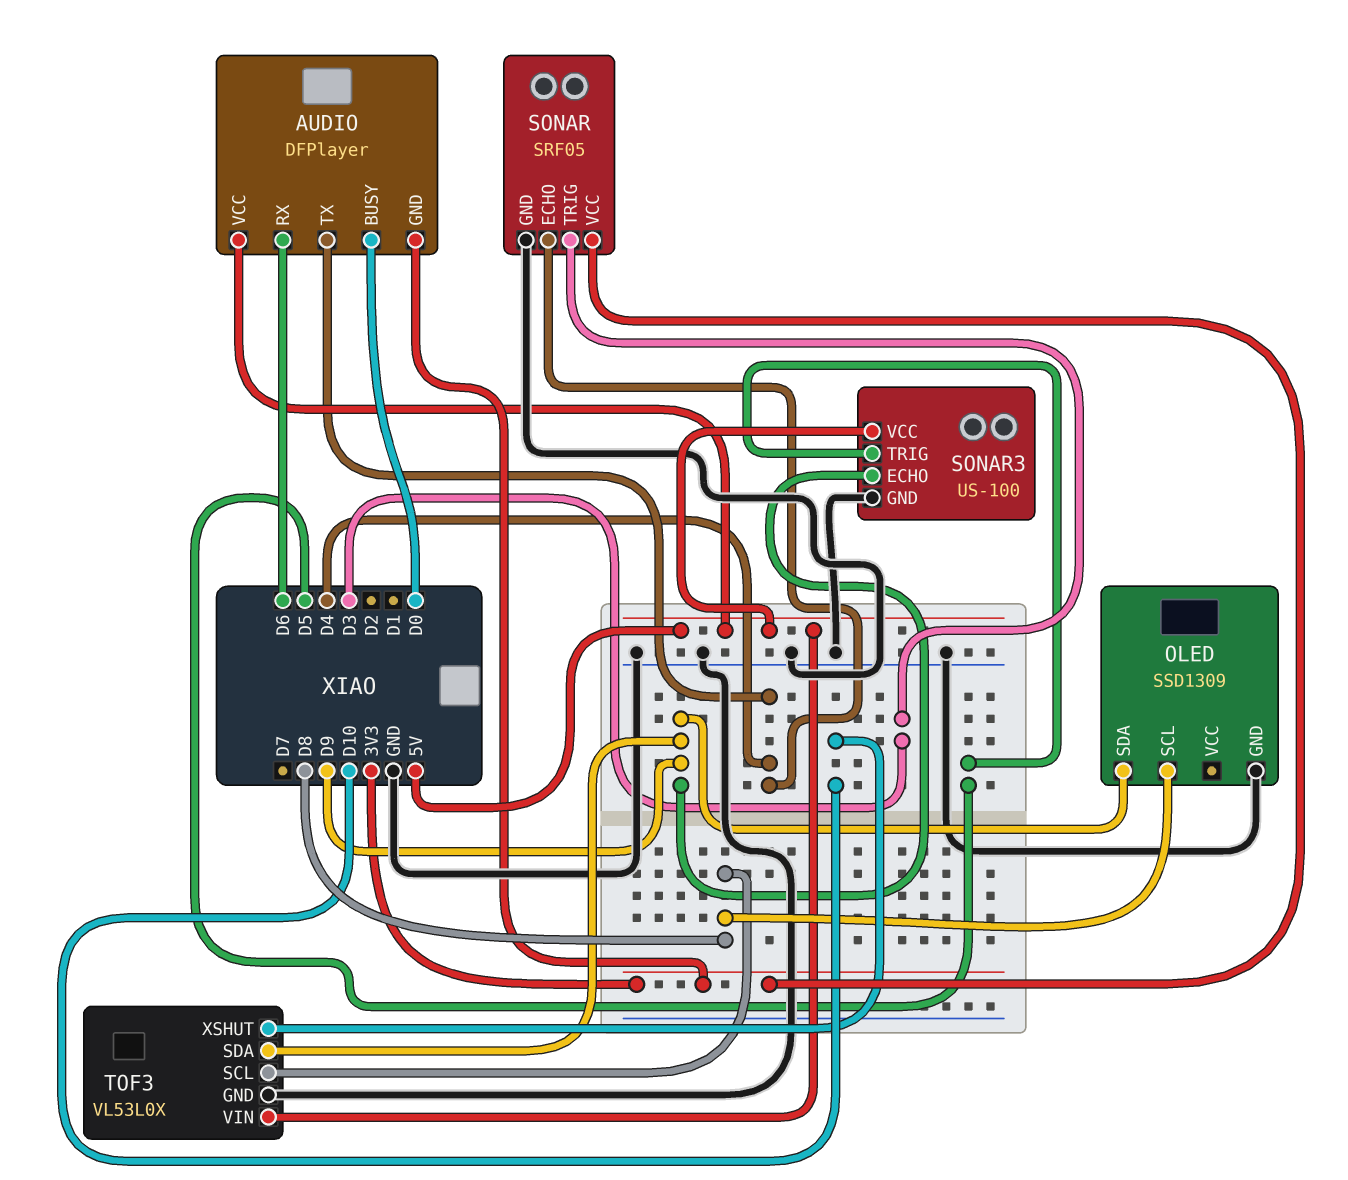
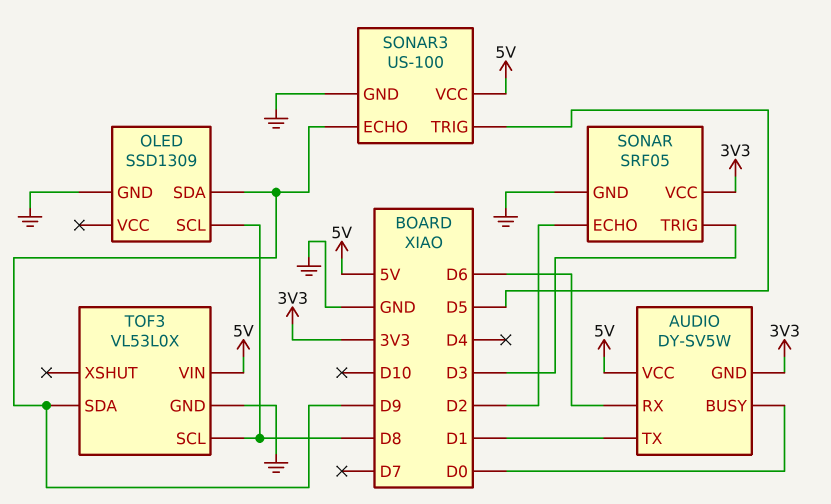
AUDIO: DFPlayer -> DY-SV5W
AUDIO pin TX: D4 -> D1
SONAR pin ECHO: D4 -> D2
TOF3 pin XSHUT: D10 -> none

